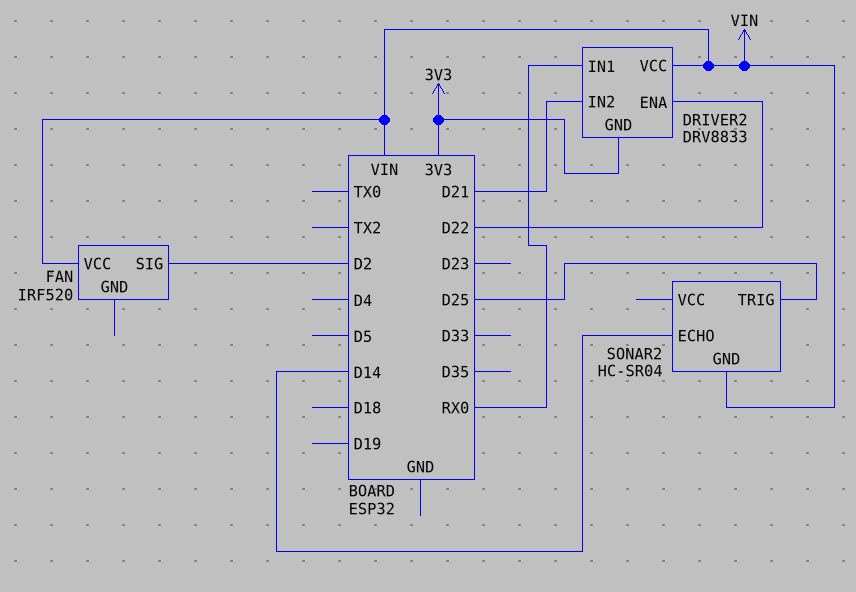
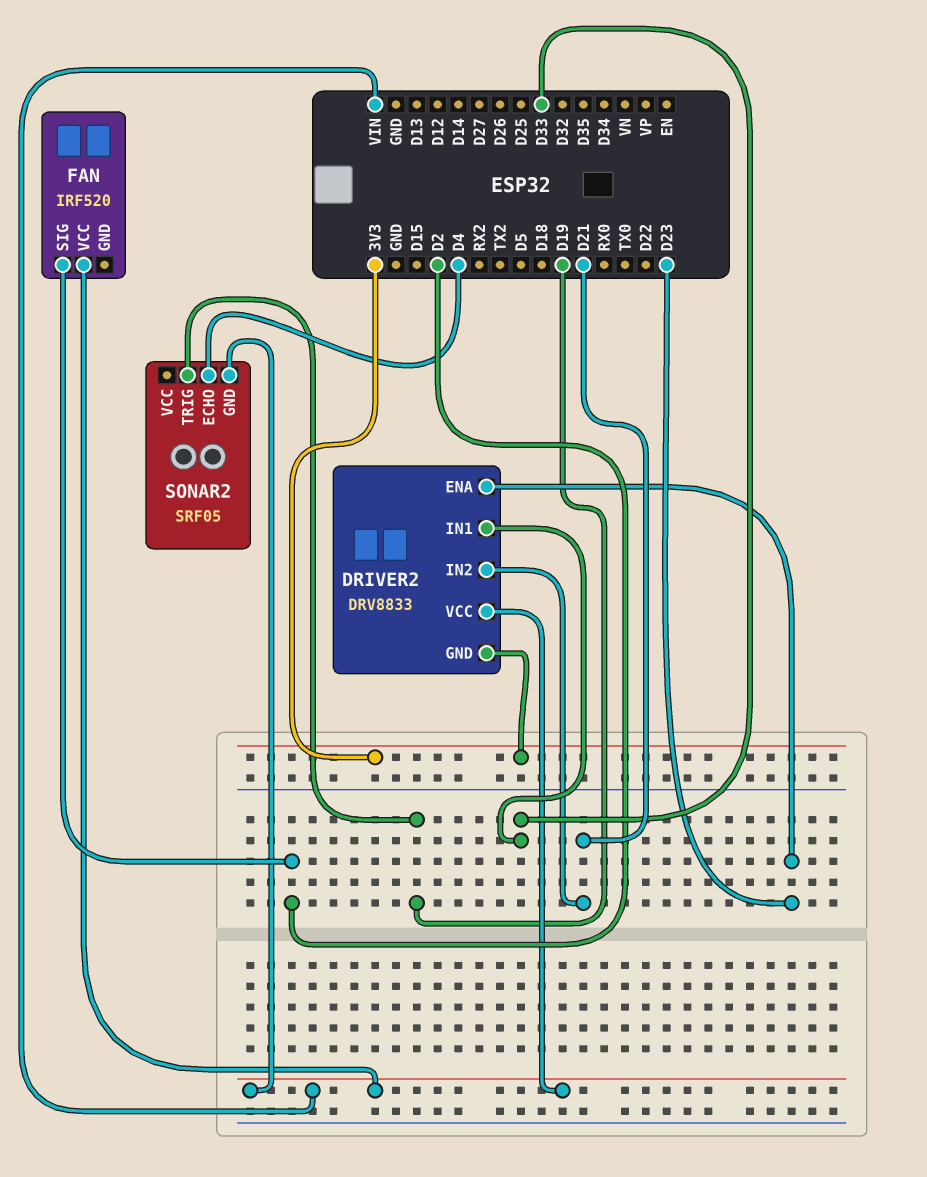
DRIVER2 pin ENA: D22 -> D23
DRIVER2 pin IN1: RX0 -> D33
SONAR2: HC-SR04 -> SRF05
SONAR2 pin ECHO: D14 -> D4
SONAR2 pin TRIG: D25 -> D19

